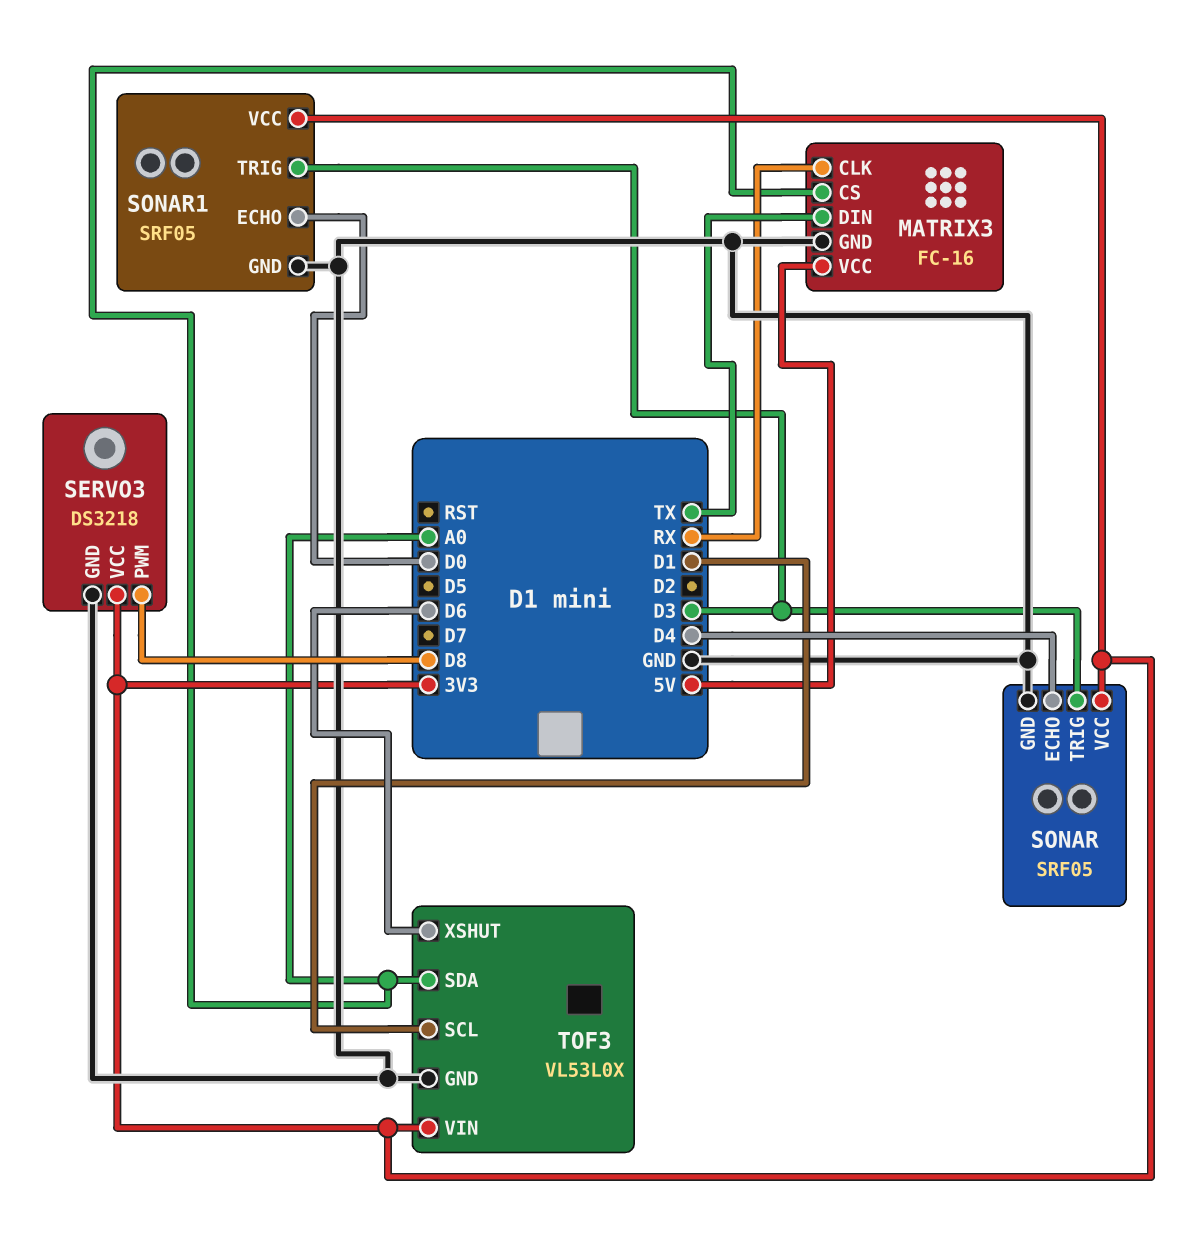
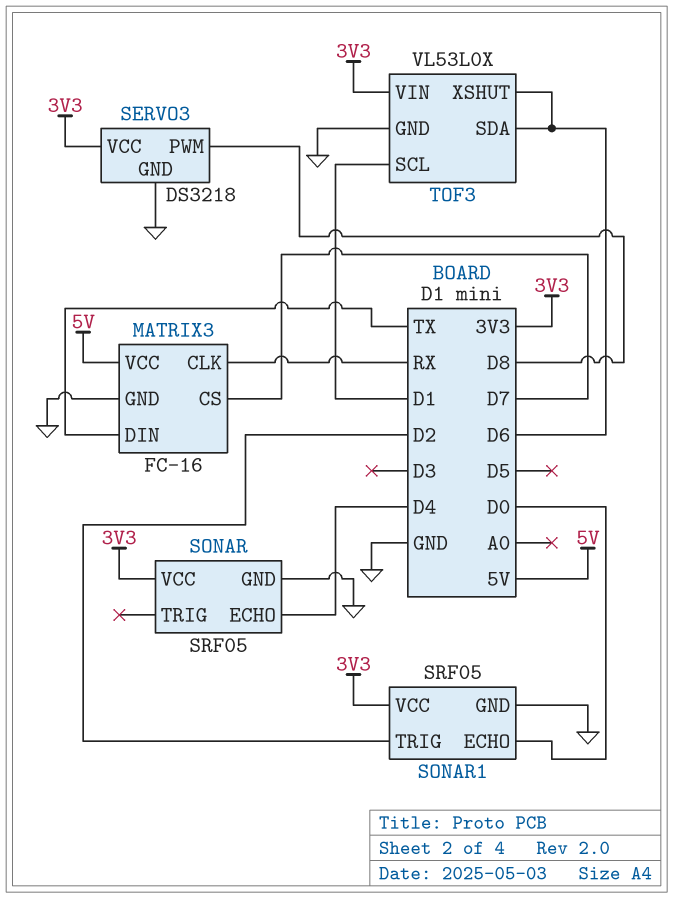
MATRIX3 pin CS: A0 -> D7
SONAR pin TRIG: D3 -> none
SONAR1 pin TRIG: D3 -> D2
TOF3 pin SDA: A0 -> D6

